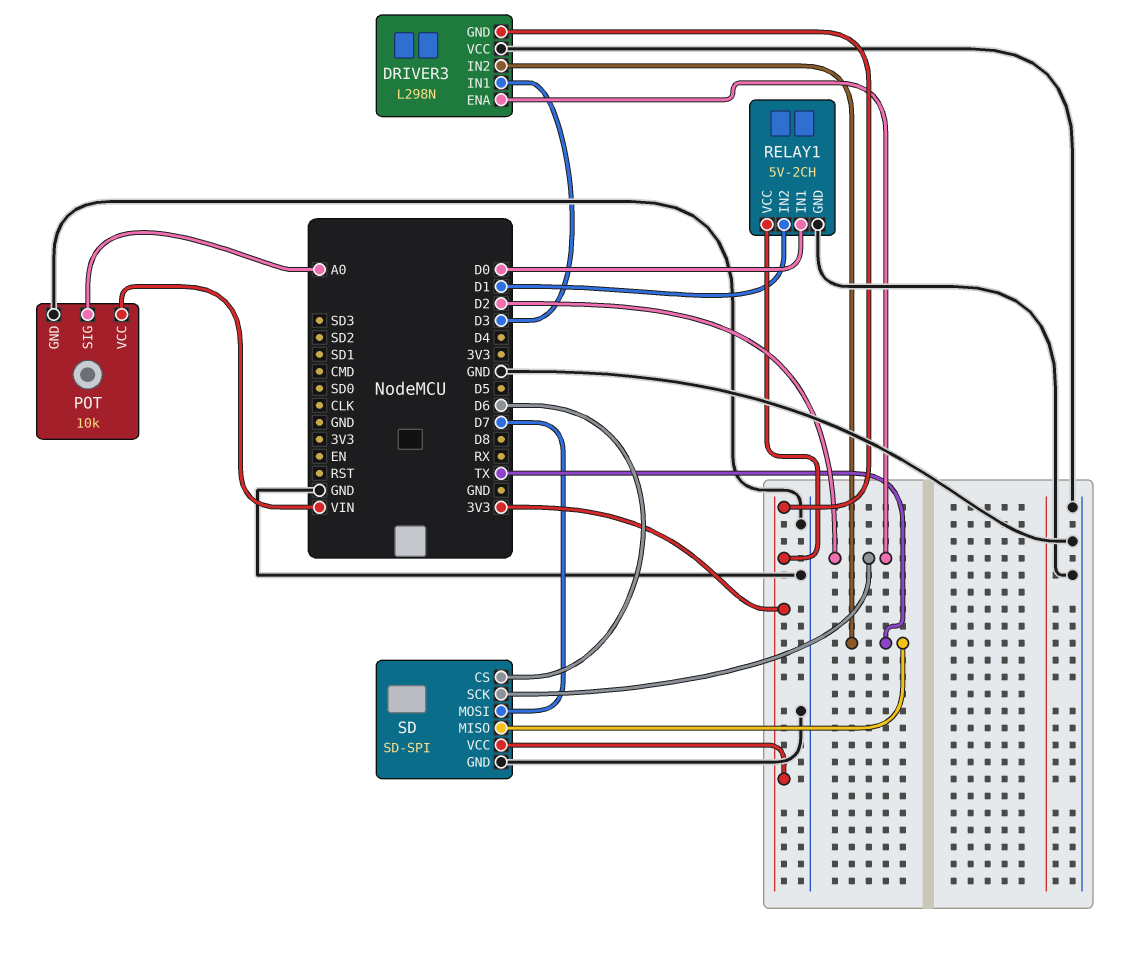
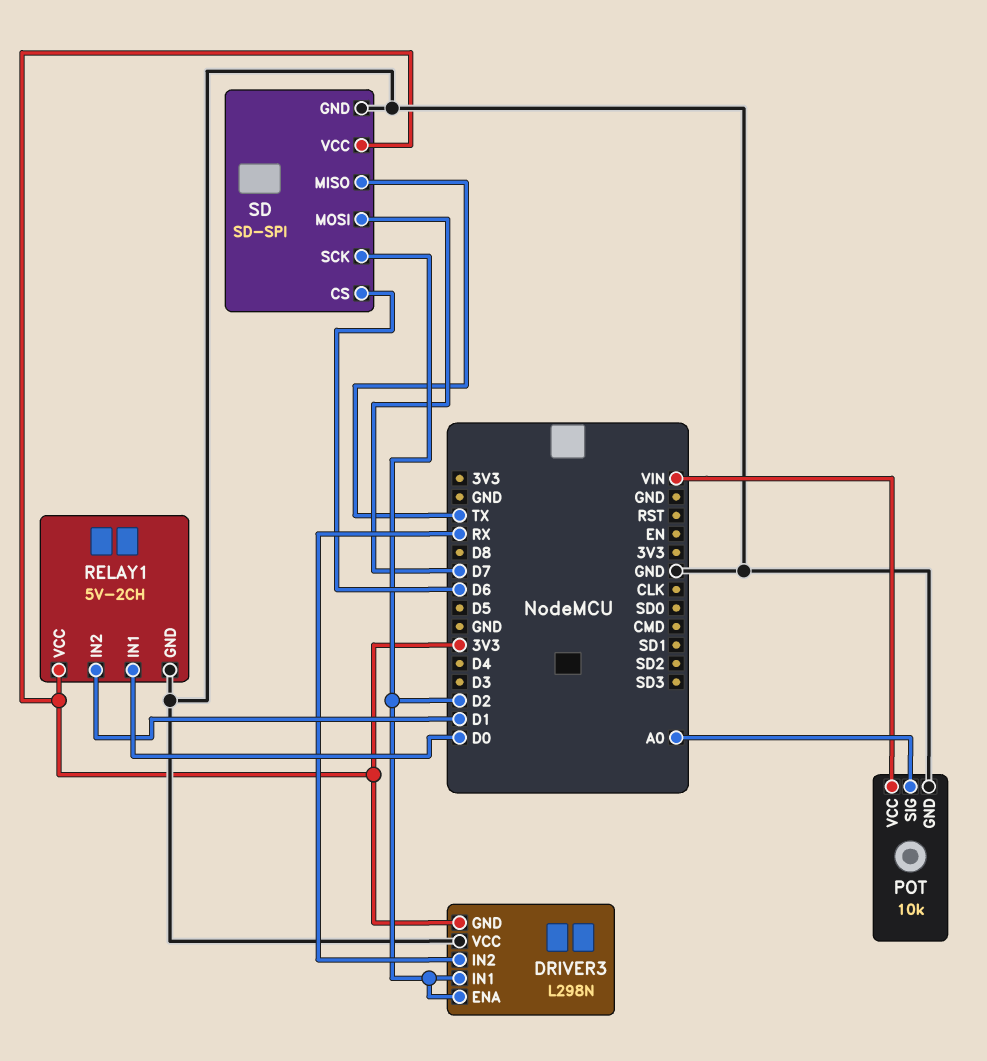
DRIVER3 pin IN1: D3 -> D2
DRIVER3 pin IN2: TX -> RX

